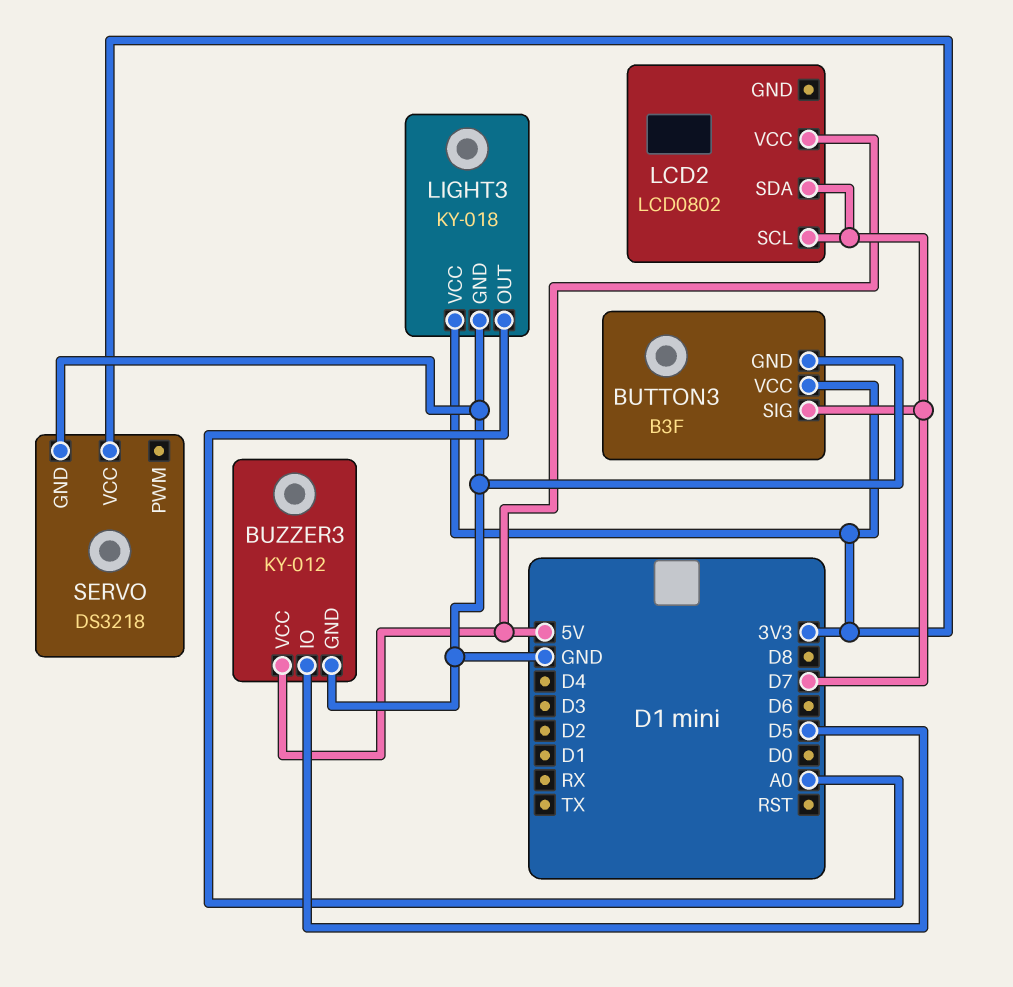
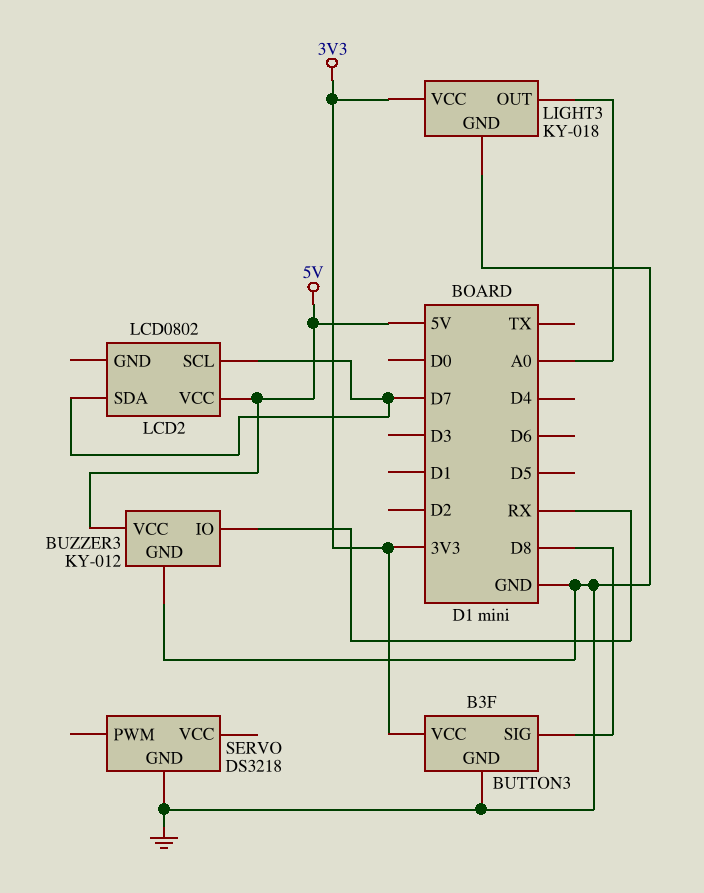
BUTTON3 pin SIG: D7 -> D8
BUZZER3 pin IO: D5 -> RX
SERVO pin VCC: 3V3 -> none

